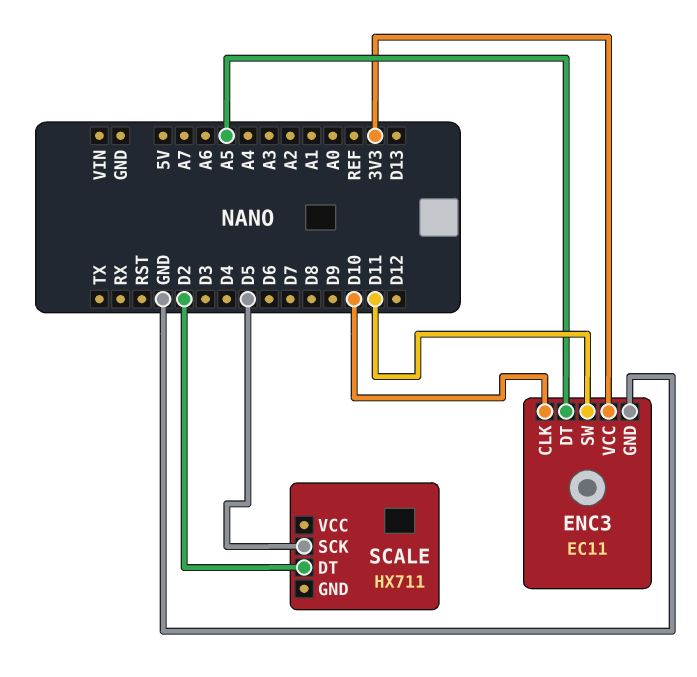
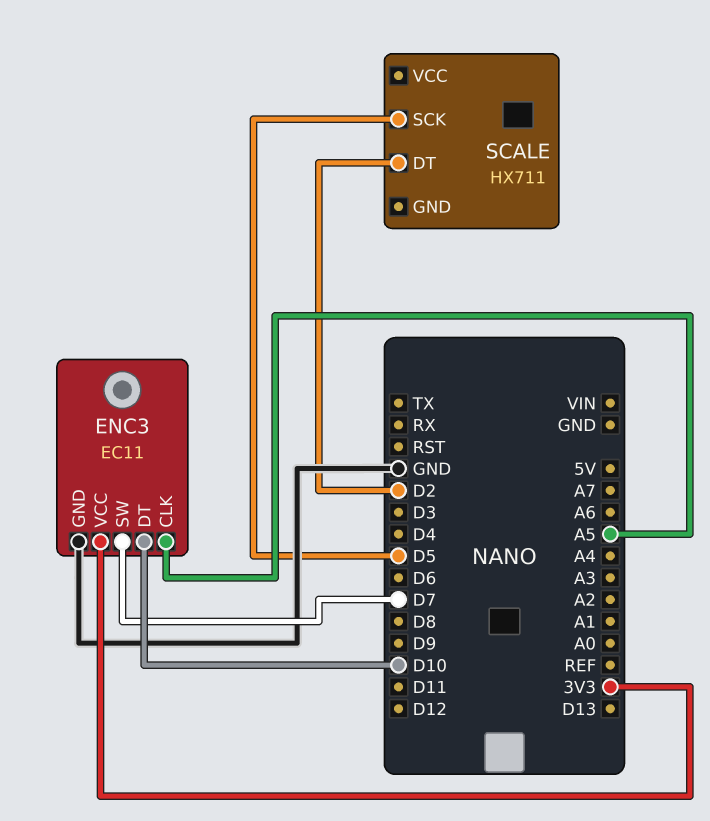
ENC3 pin CLK: D10 -> A5
ENC3 pin DT: A5 -> D10
ENC3 pin SW: D11 -> D7

